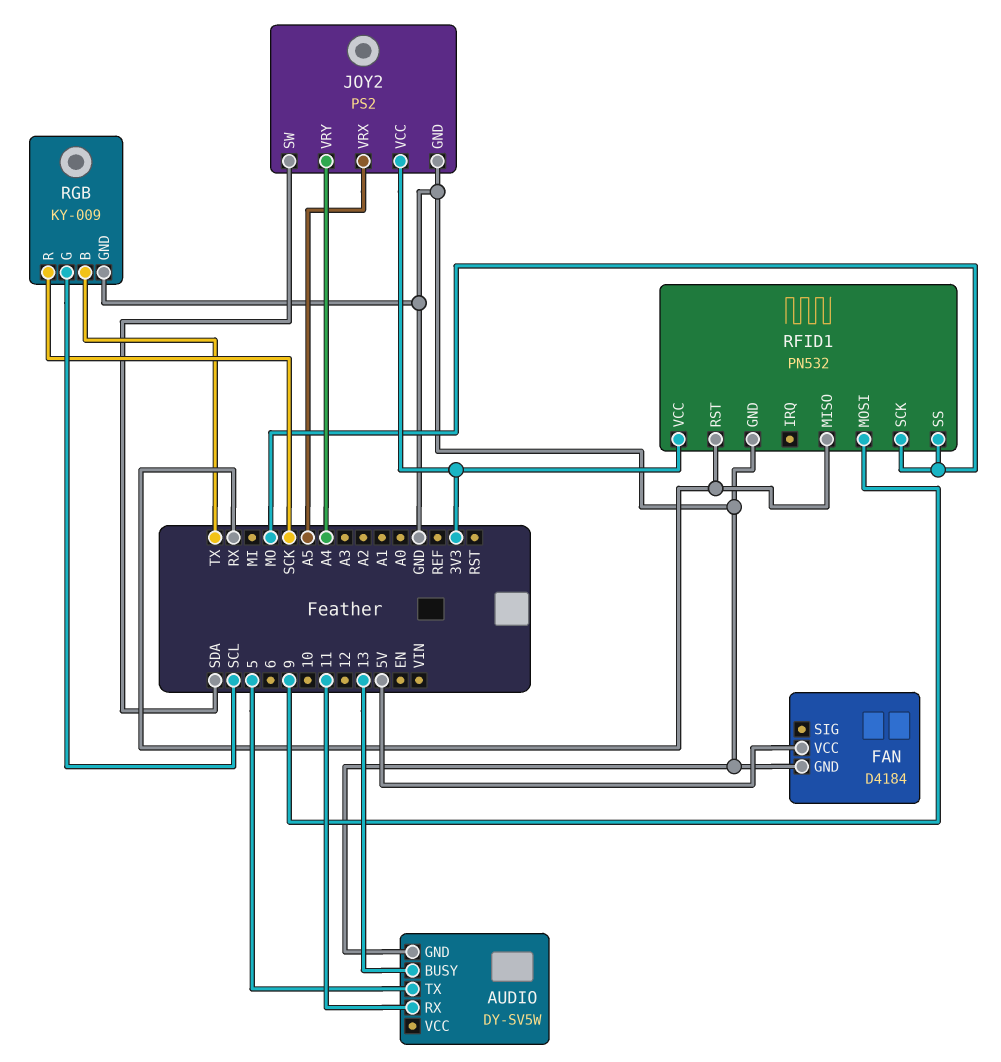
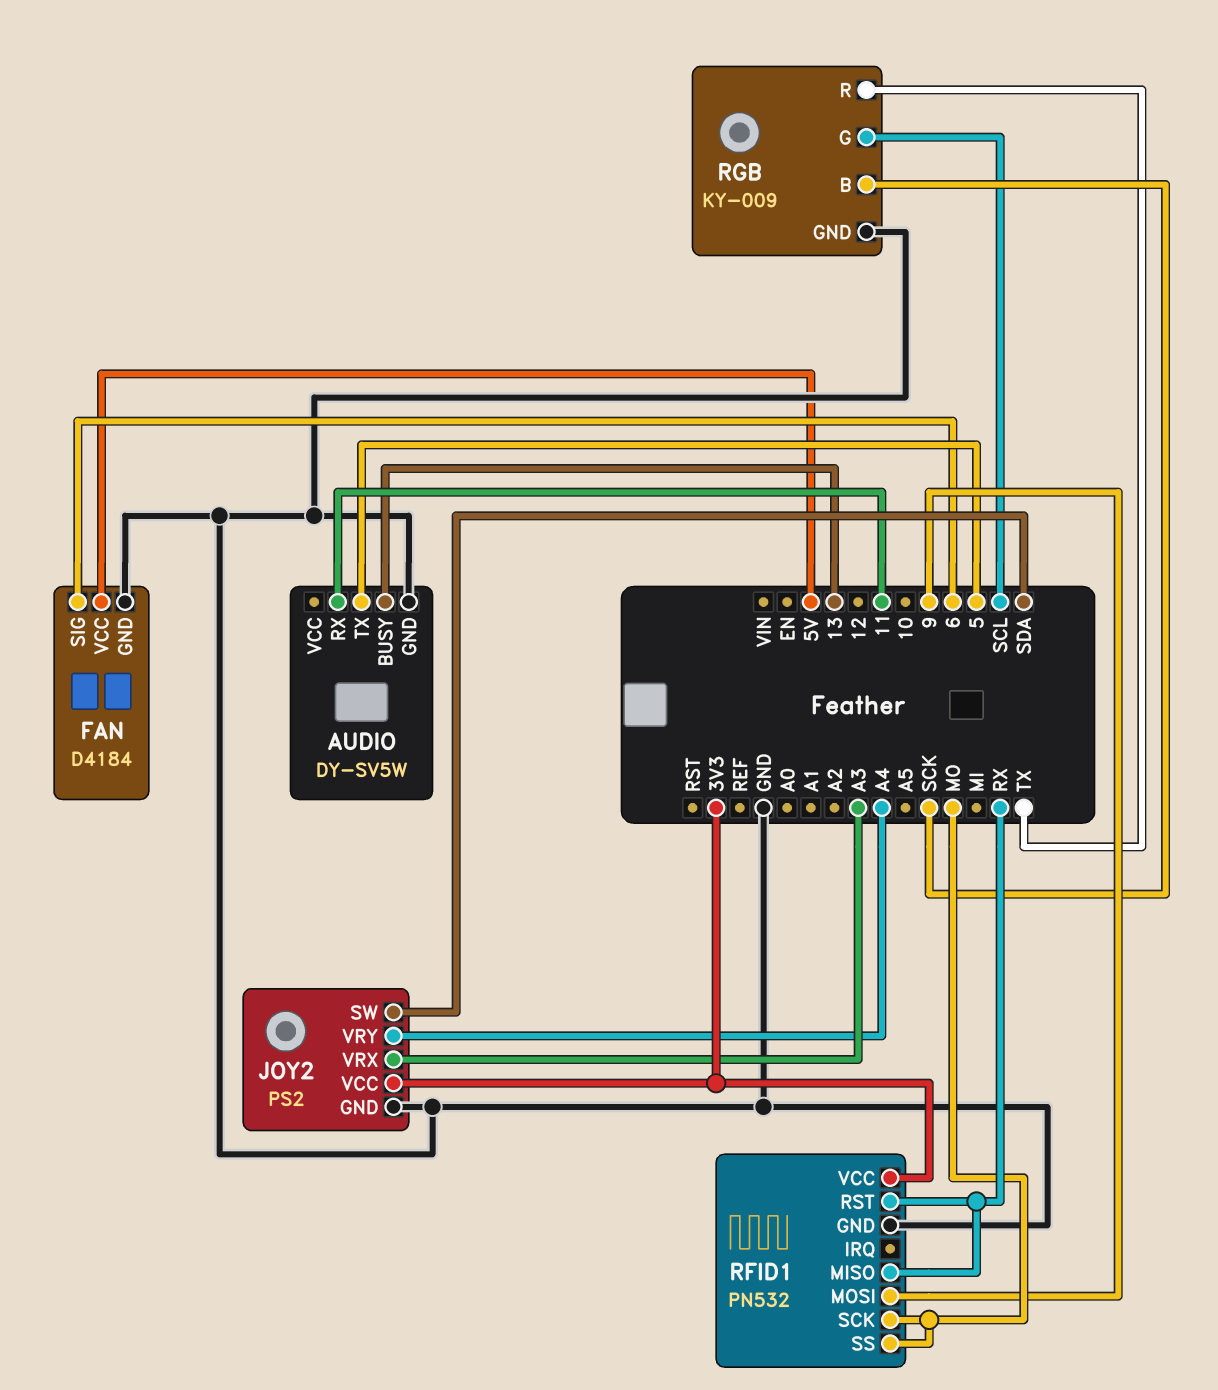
FAN pin SIG: none -> 6
JOY2 pin VRX: A5 -> A3
RGB pin B: TX -> SCK
RGB pin R: SCK -> TX

